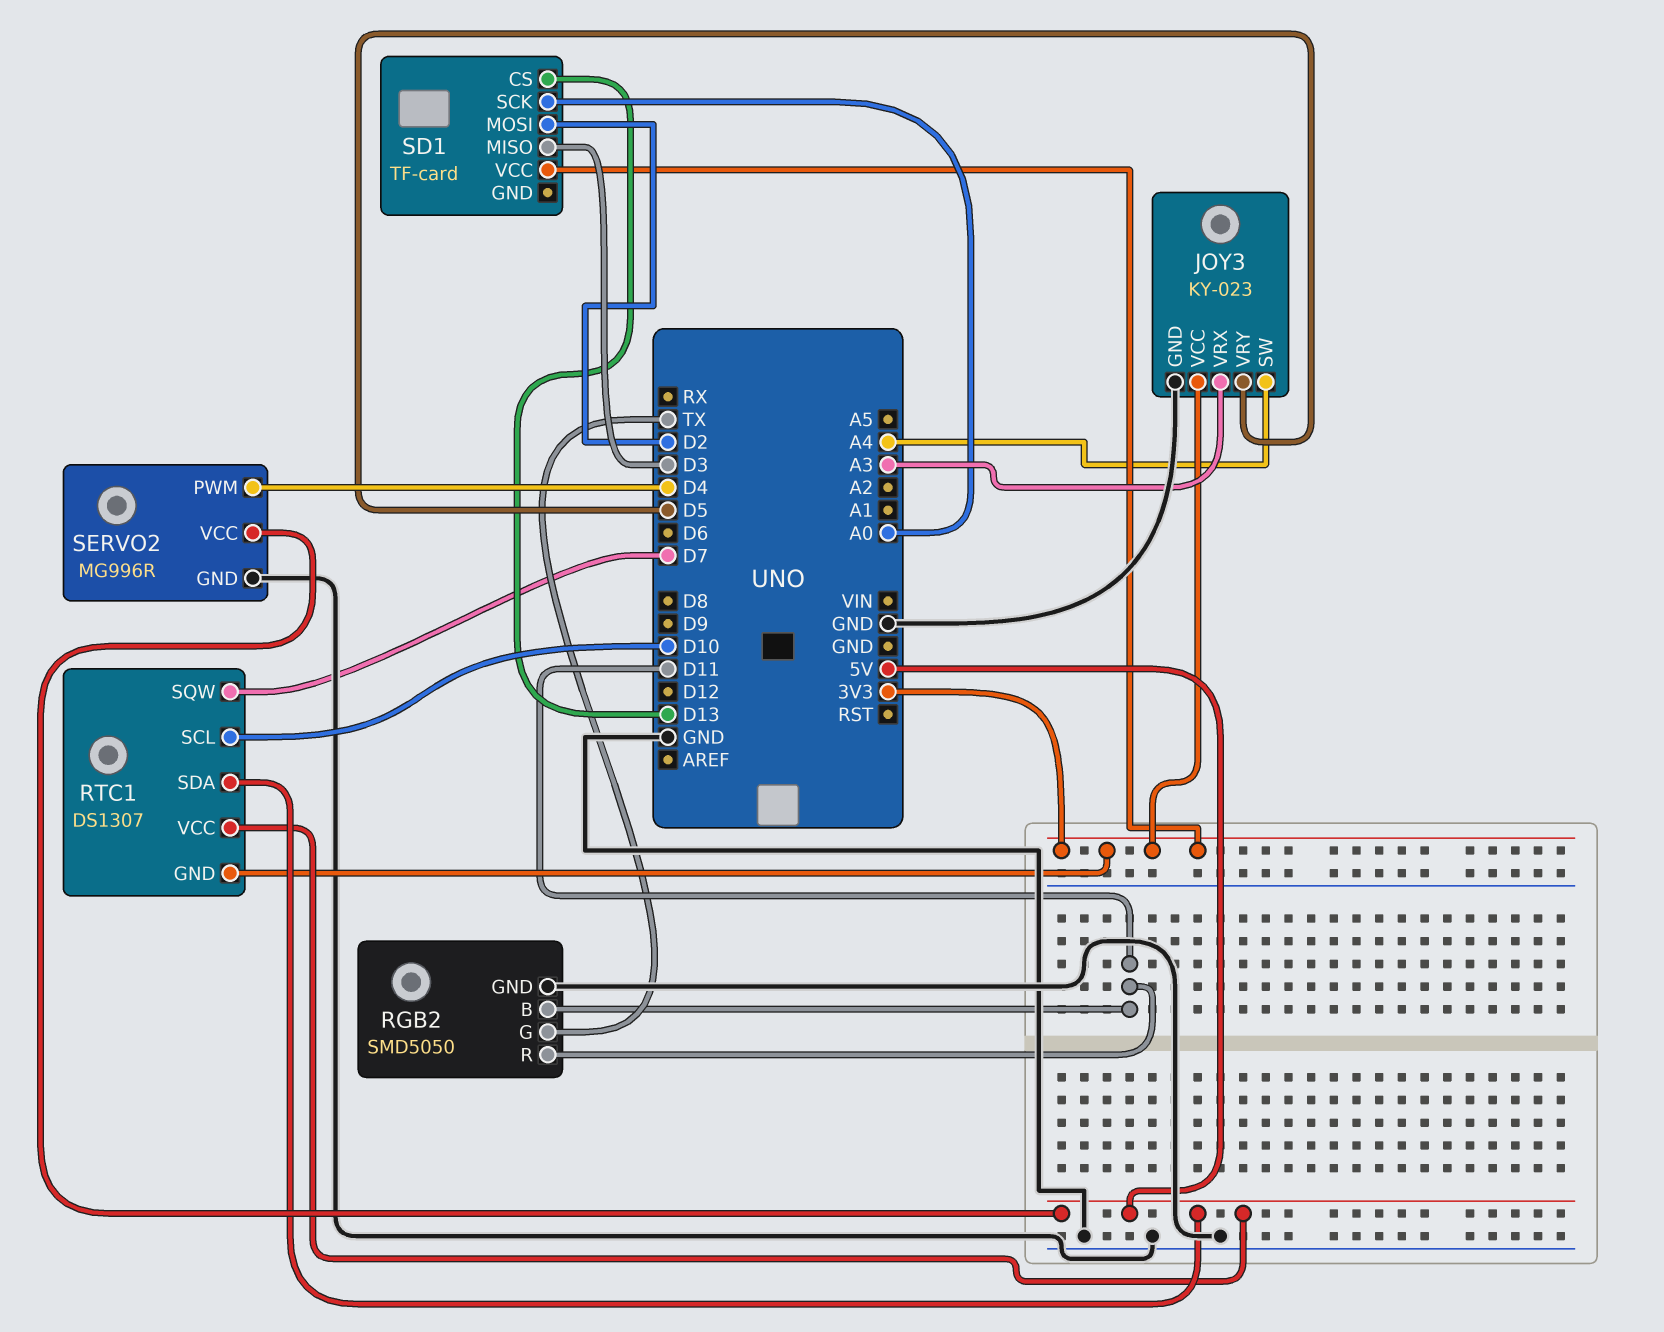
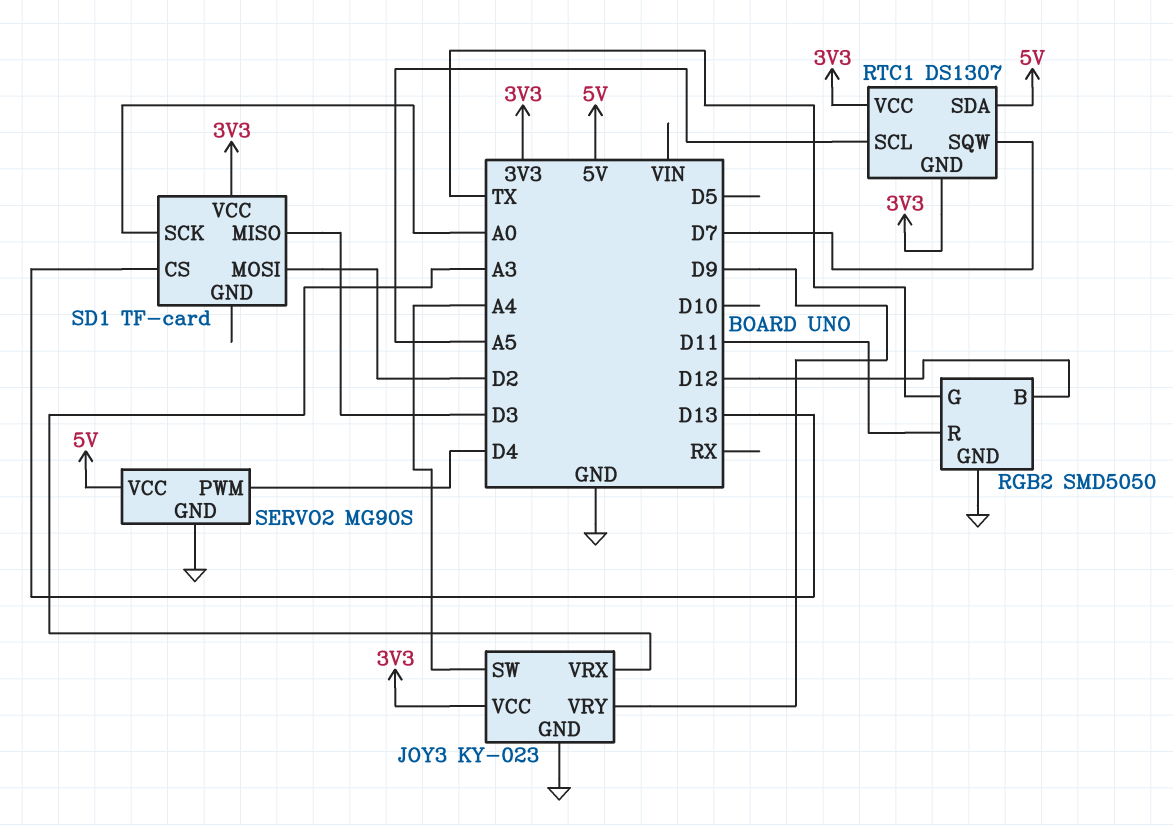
JOY3 pin VRY: D5 -> D9
RGB2 pin B: D11 -> D12
RTC1 pin SCL: D10 -> A5
RTC1 pin VCC: 5V -> 3V3
SERVO2: MG996R -> MG90S

